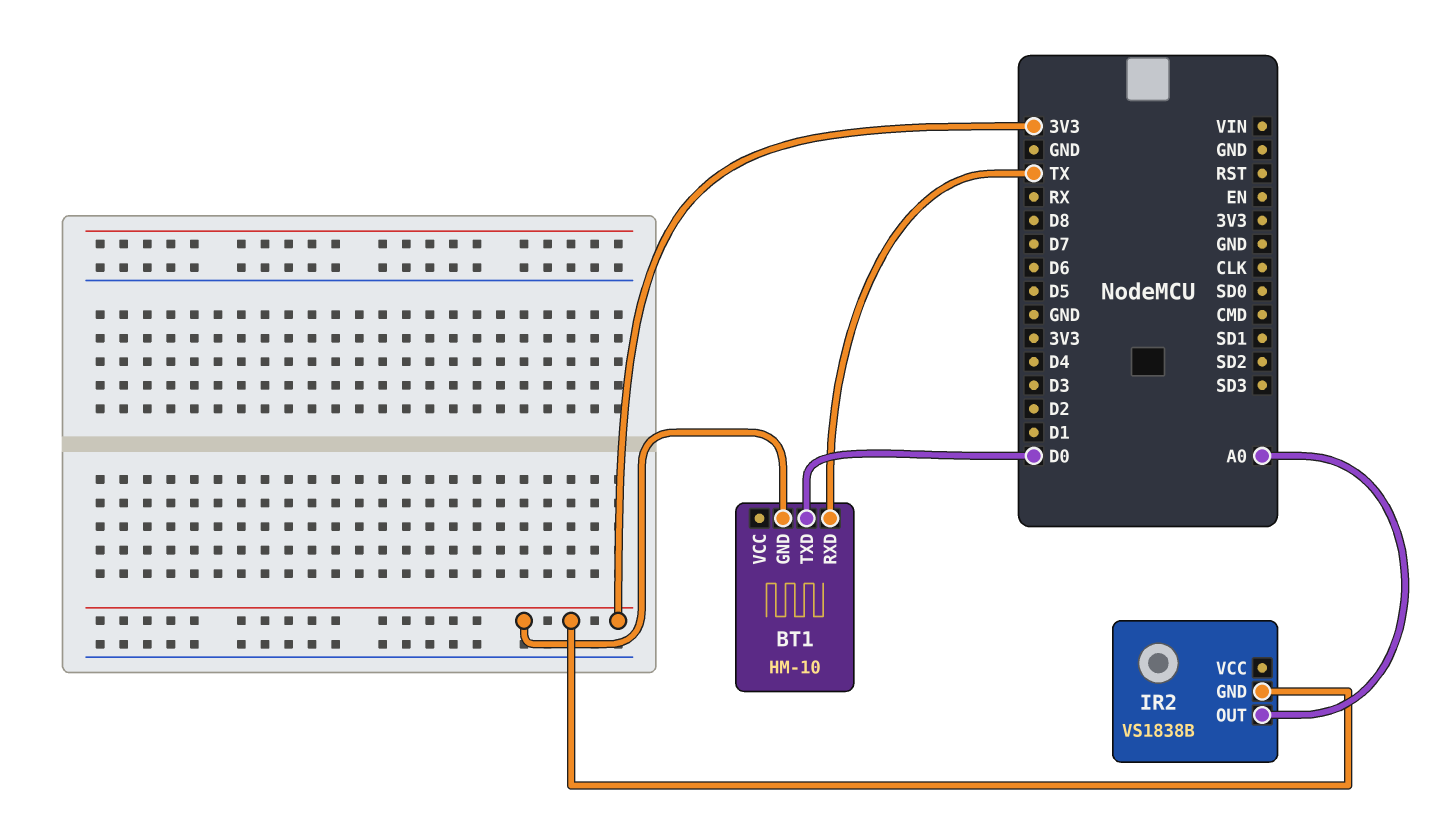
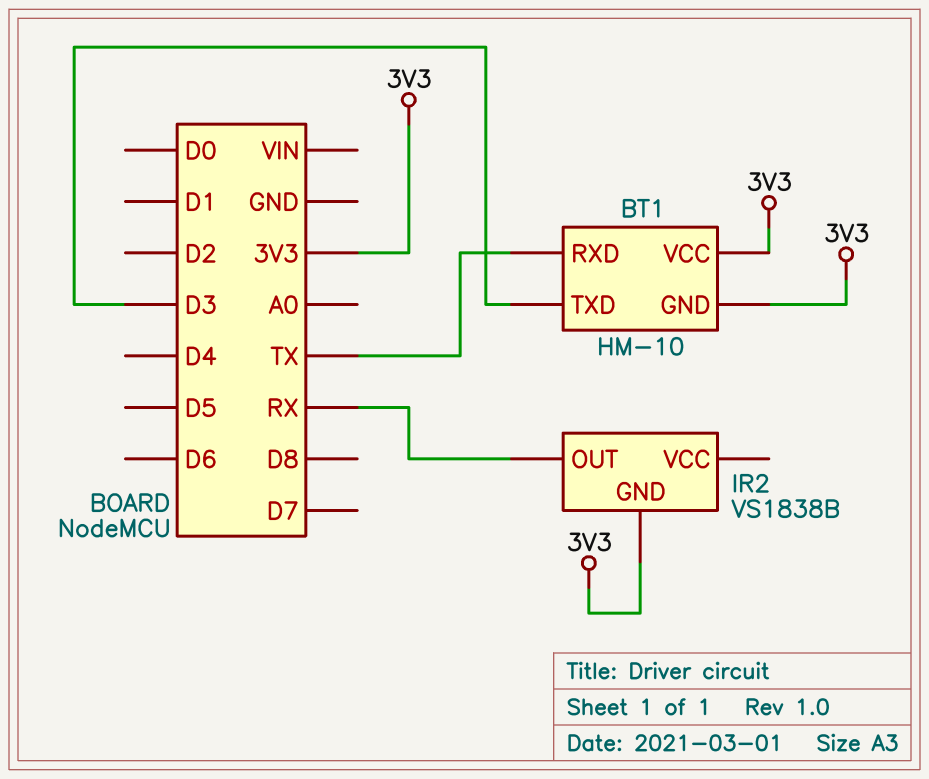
BT1 pin TXD: D0 -> D3
BT1 pin VCC: none -> 3V3
IR2 pin OUT: A0 -> RX

